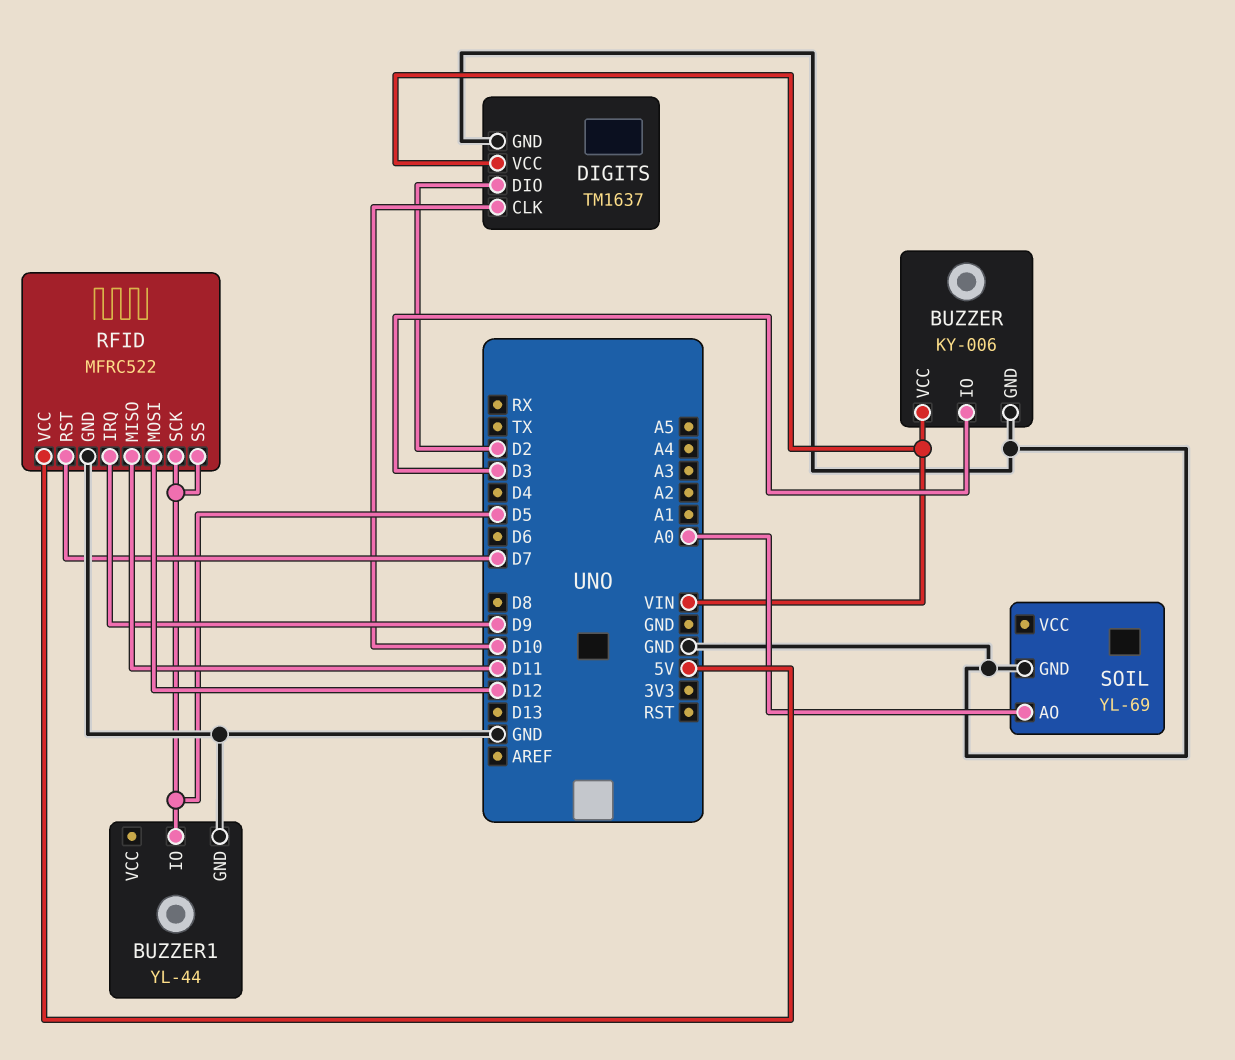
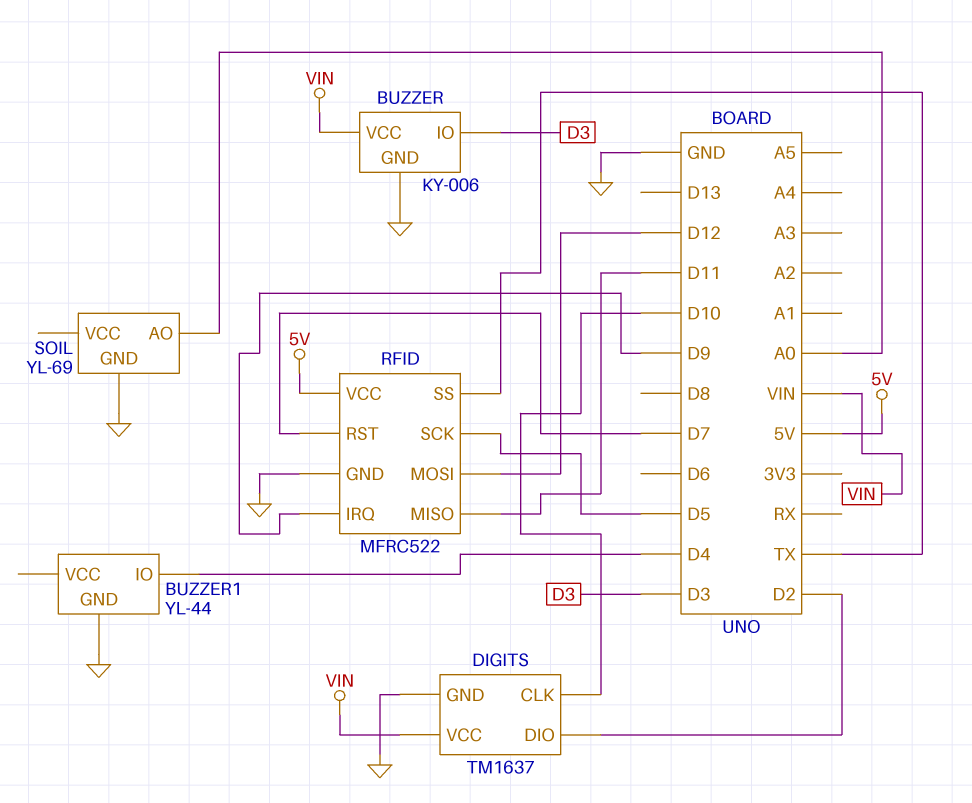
BUZZER1 pin IO: D5 -> D4
RFID pin SS: D5 -> TX

